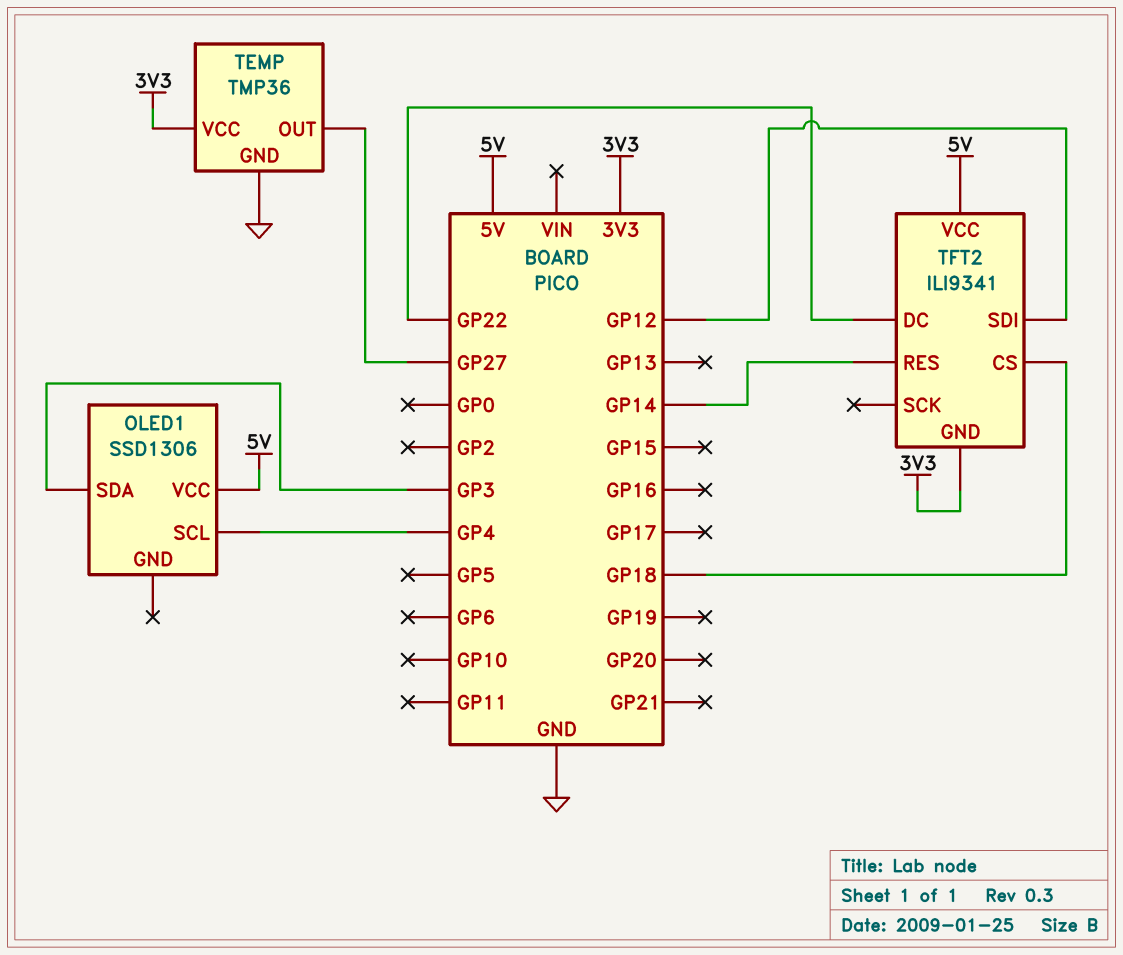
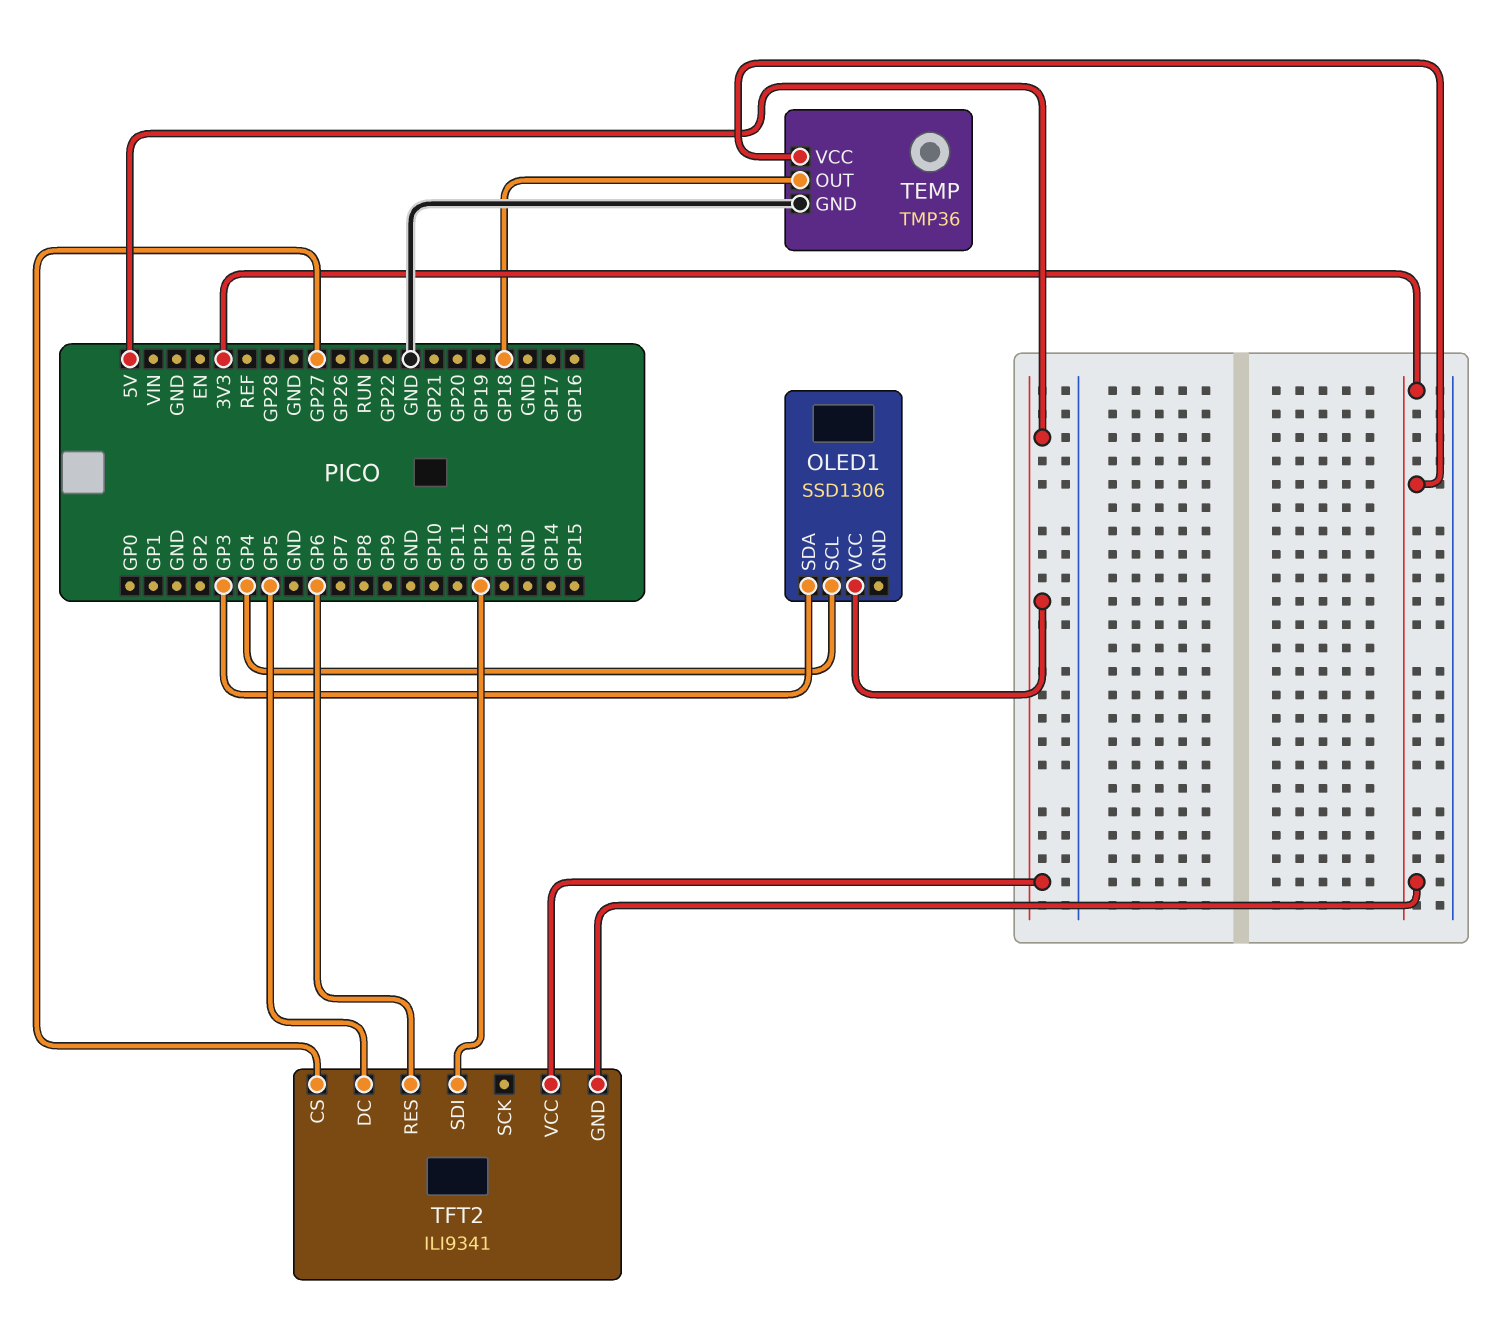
TEMP pin OUT: GP27 -> GP18
TFT2 pin CS: GP18 -> GP27
TFT2 pin DC: GP22 -> GP5
TFT2 pin RES: GP14 -> GP6

